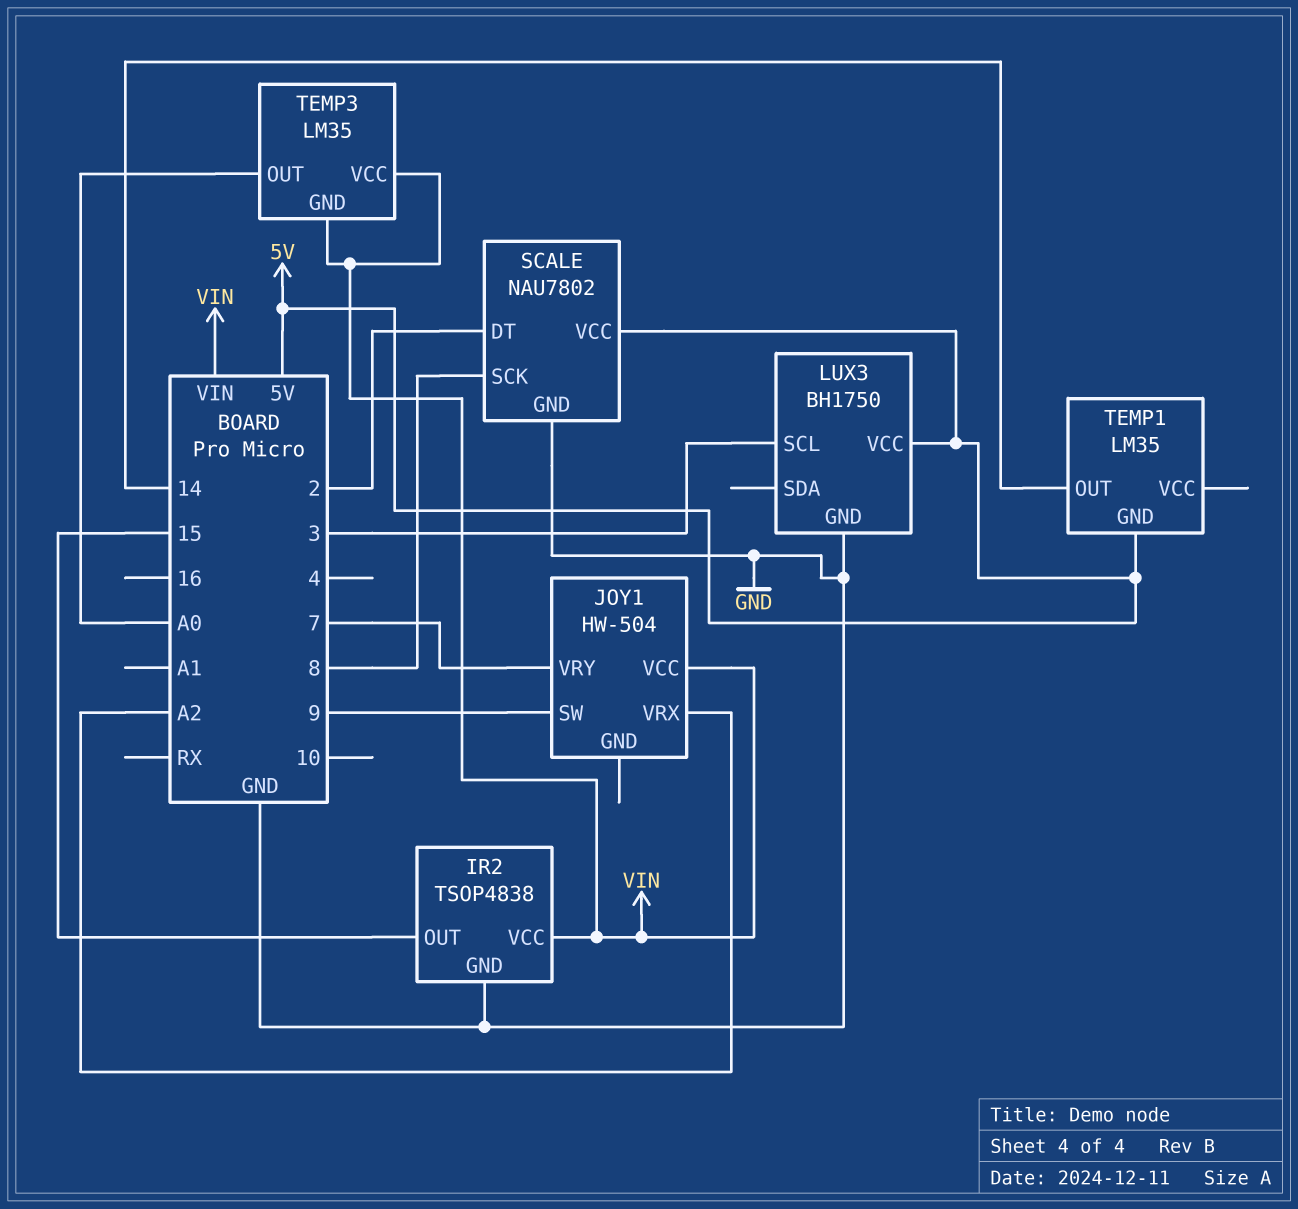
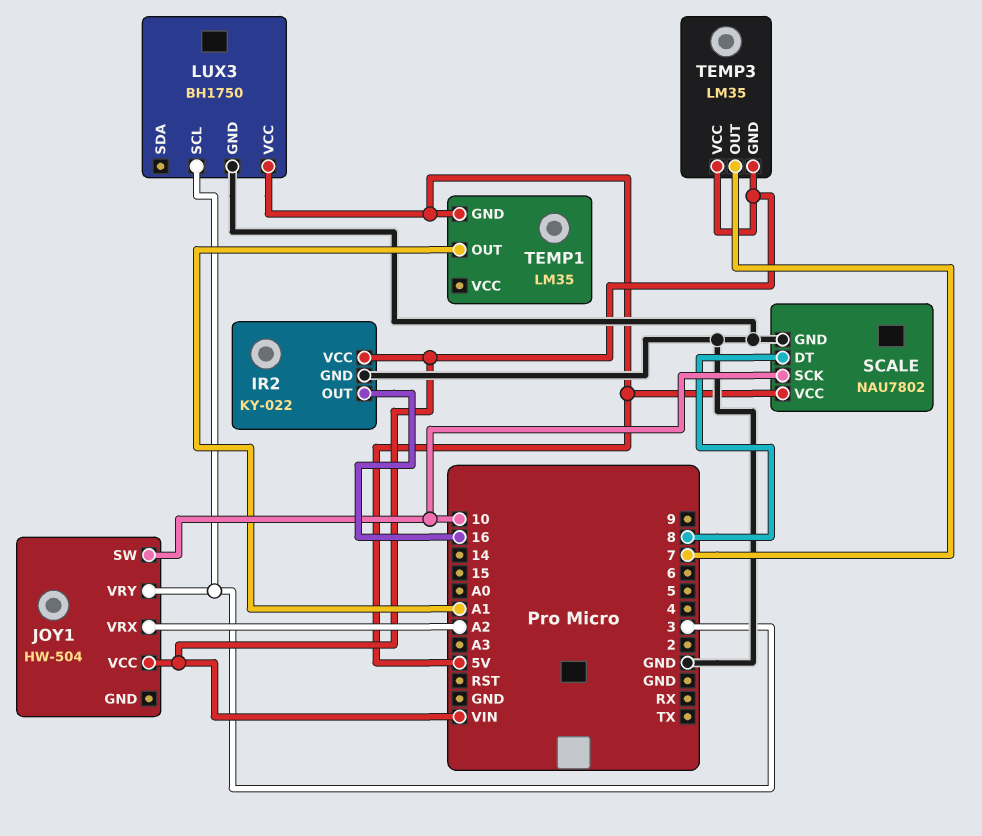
IR2: TSOP4838 -> KY-022
IR2 pin OUT: 15 -> 16
JOY1 pin SW: 9 -> 10
JOY1 pin VRY: 7 -> 3
SCALE pin DT: 2 -> 8
SCALE pin SCK: 8 -> 10
TEMP1 pin OUT: 14 -> A1
TEMP3 pin OUT: A0 -> 7

